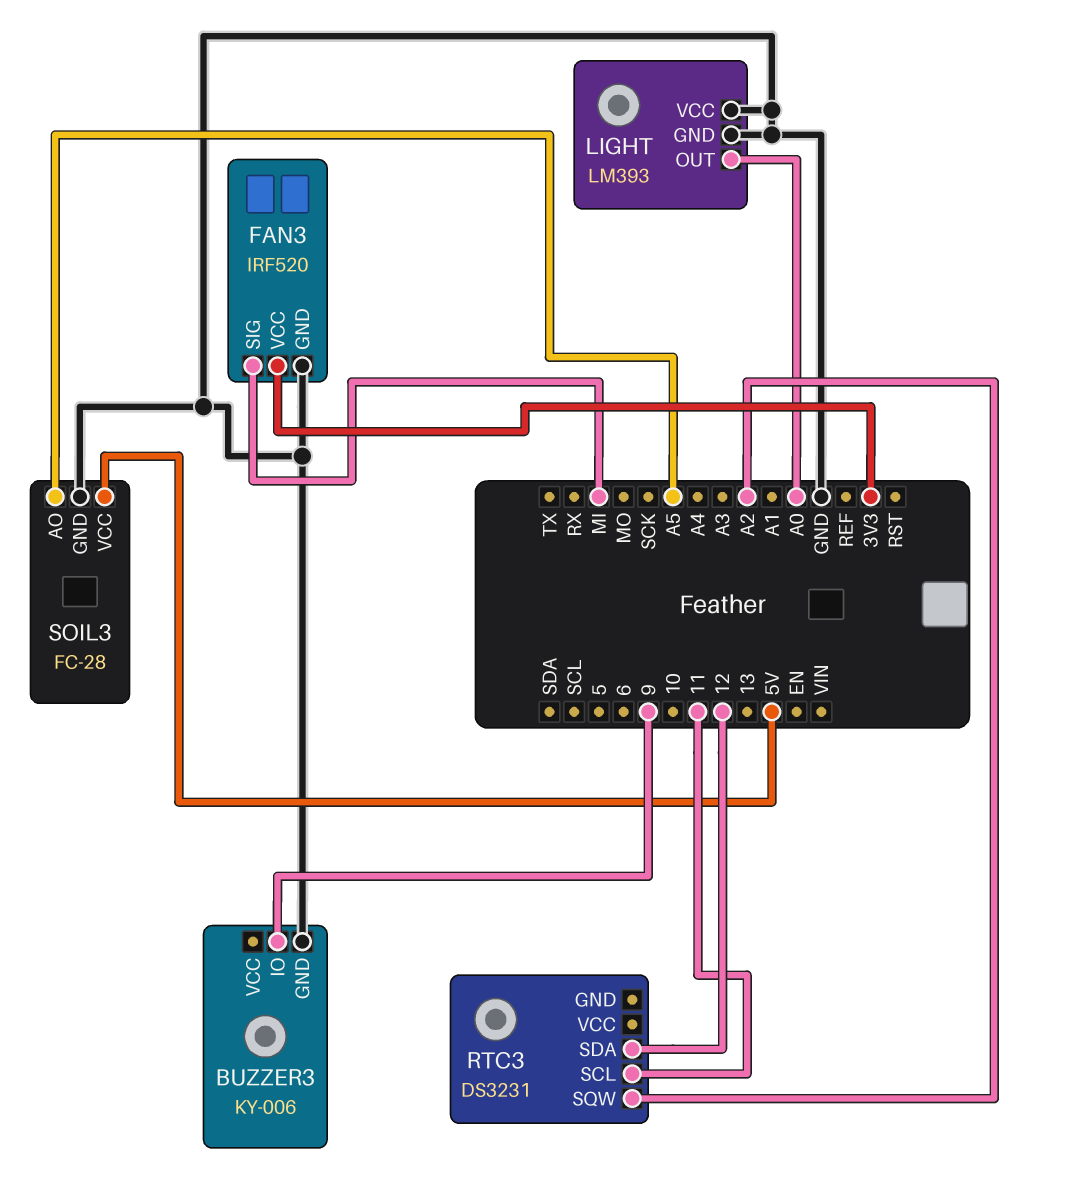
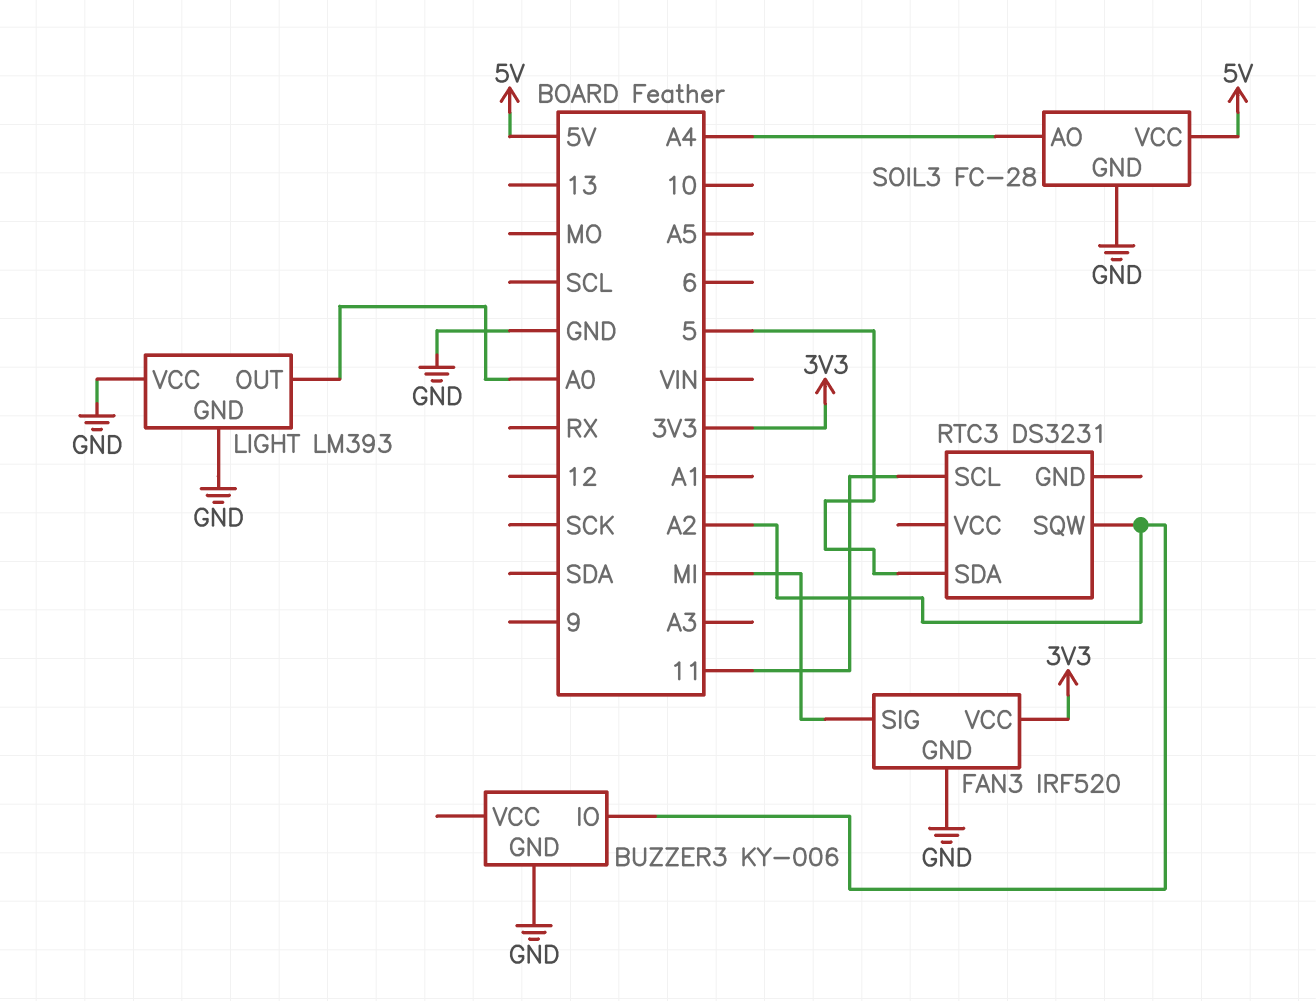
BUZZER3 pin IO: 9 -> A2
RTC3 pin SDA: 12 -> 5
SOIL3 pin AO: A5 -> A4

